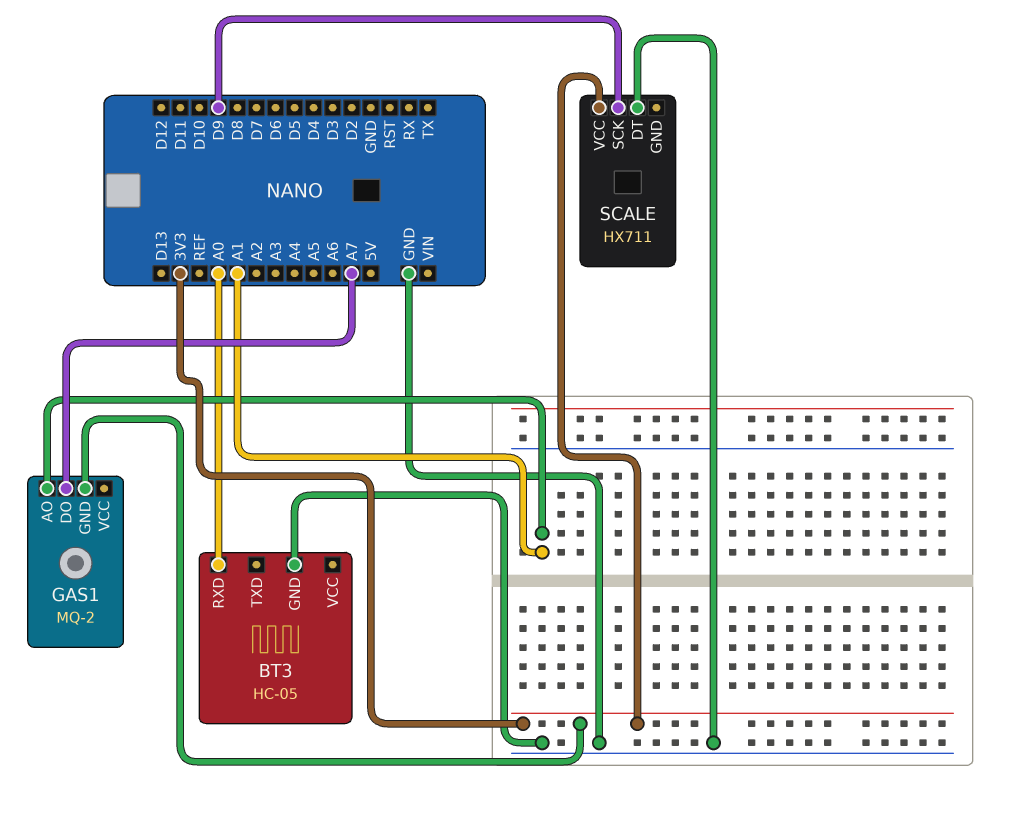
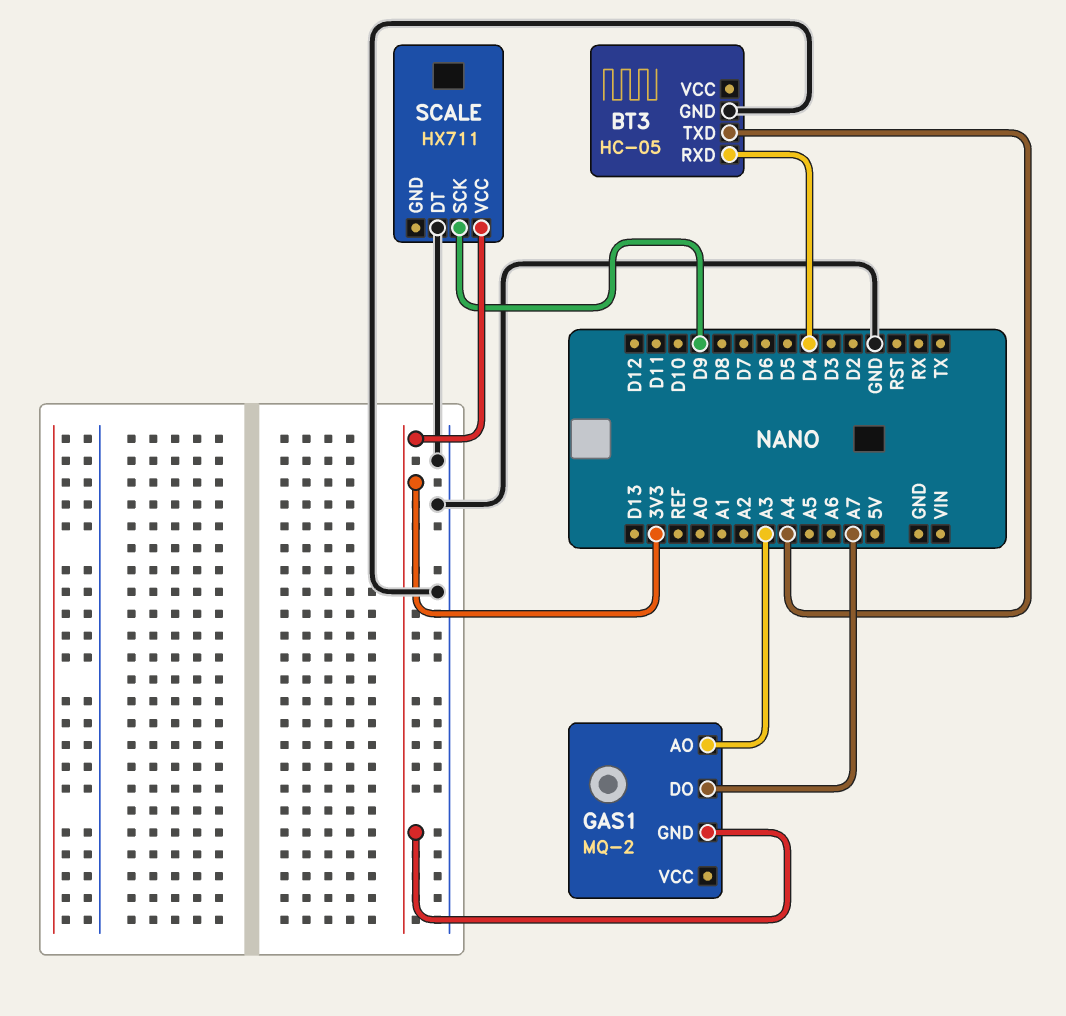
BT3 pin RXD: A0 -> D4
BT3 pin TXD: none -> A4
GAS1 pin AO: A1 -> A3

